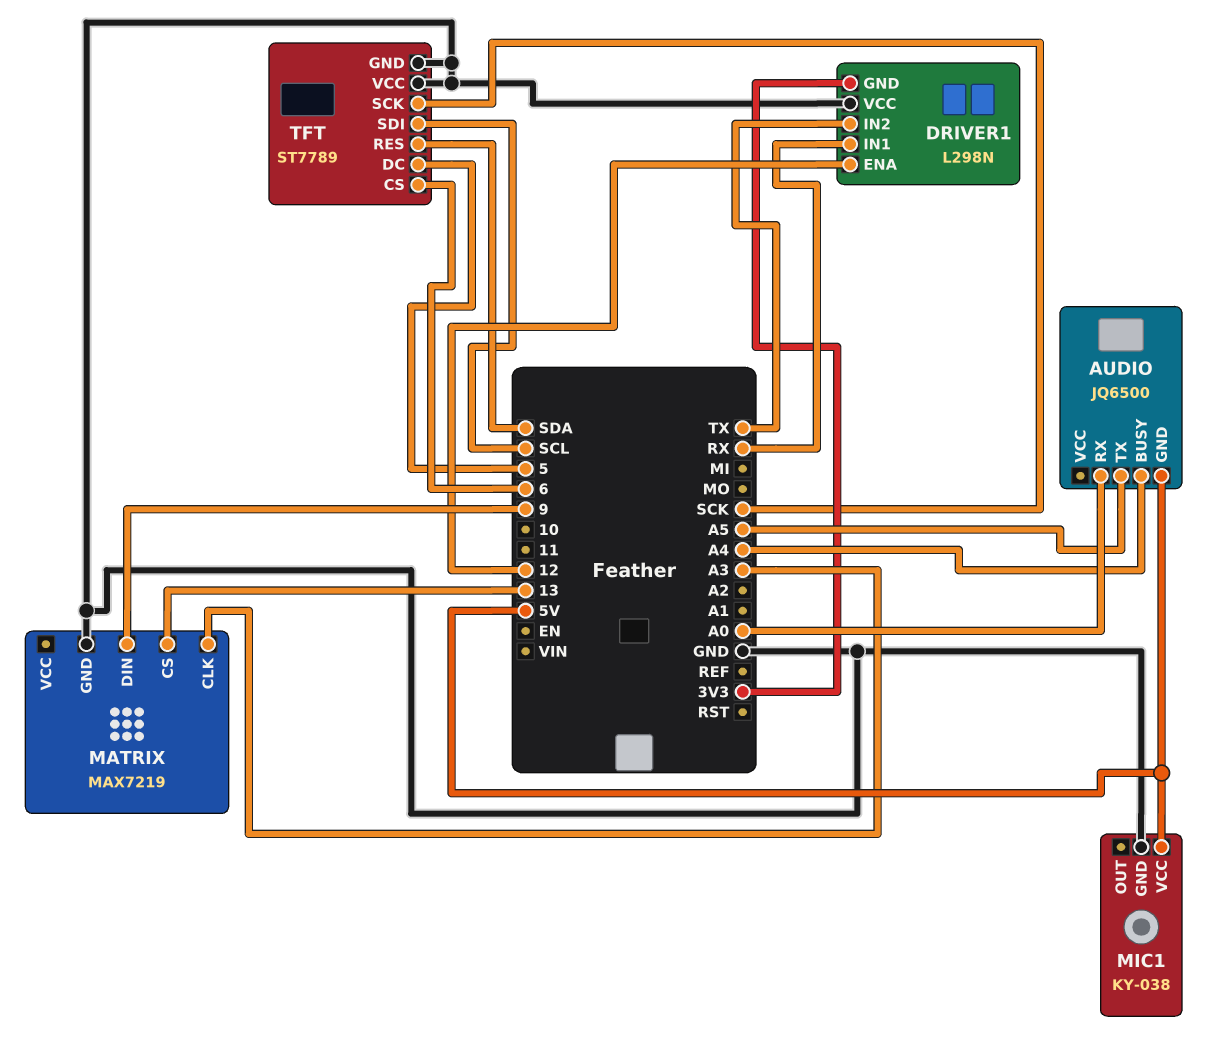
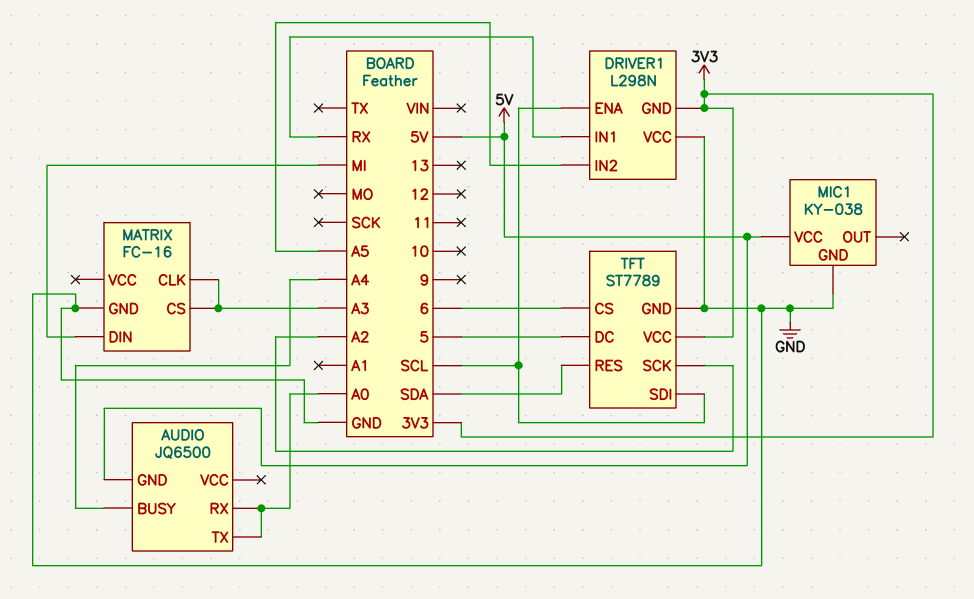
AUDIO pin TX: A5 -> A0
DRIVER1 pin ENA: 12 -> SCL
DRIVER1 pin IN2: TX -> A5
MATRIX: MAX7219 -> FC-16
MATRIX pin CS: 13 -> A3
MATRIX pin DIN: 9 -> MI
TFT pin SCK: SCK -> A2
TFT pin VCC: GND -> 3V3

